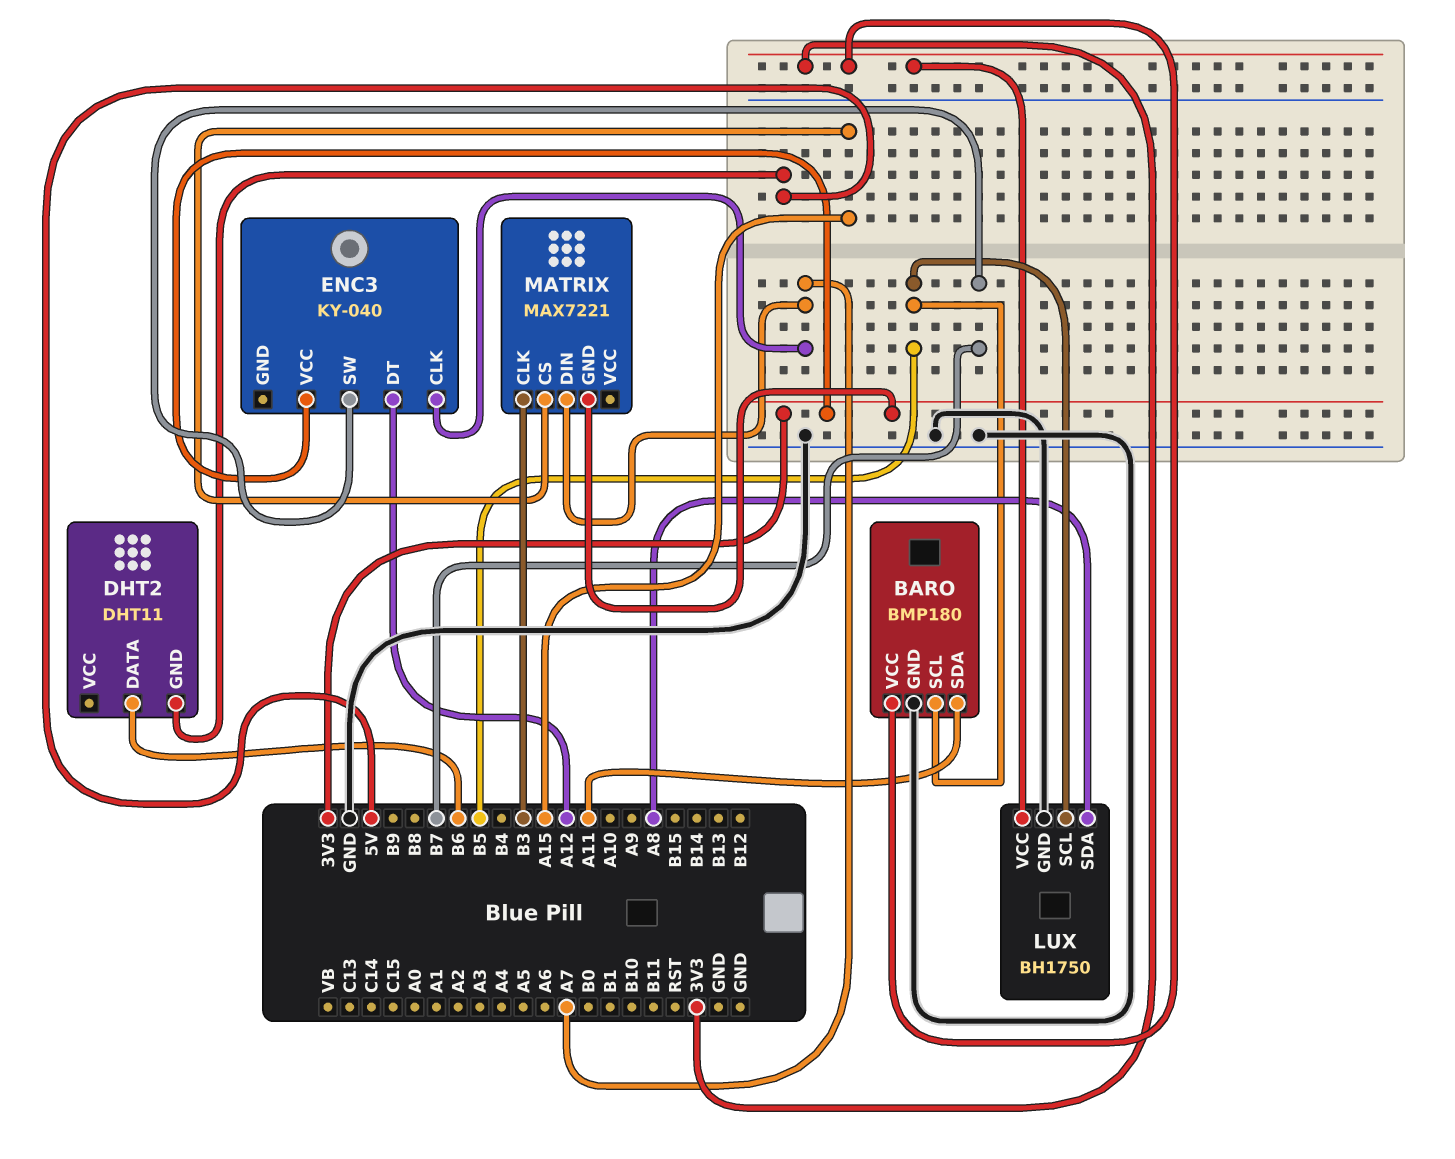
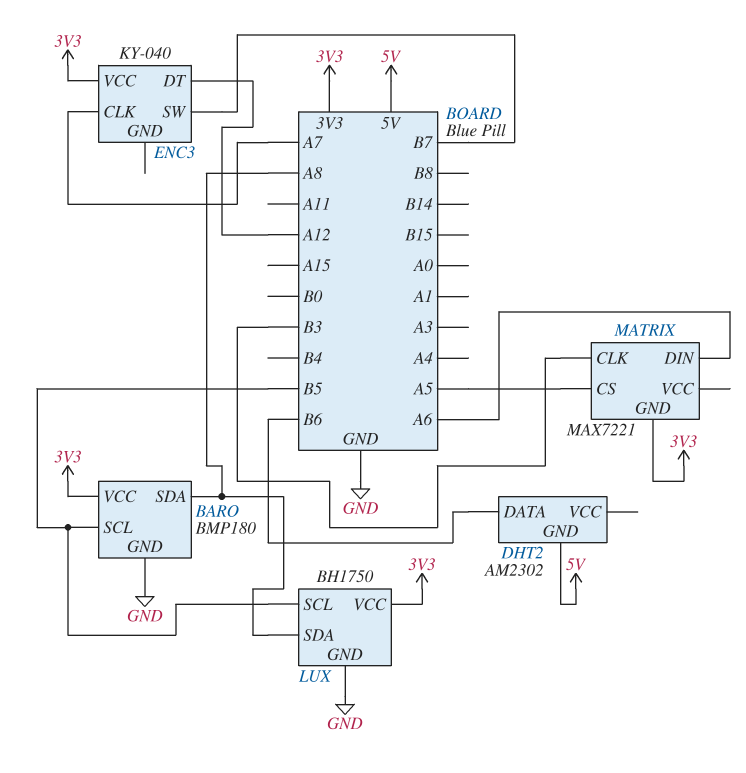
BARO pin SDA: A11 -> A8
DHT2: DHT11 -> AM2302
MATRIX pin CS: A15 -> A5
MATRIX pin DIN: A7 -> A6

